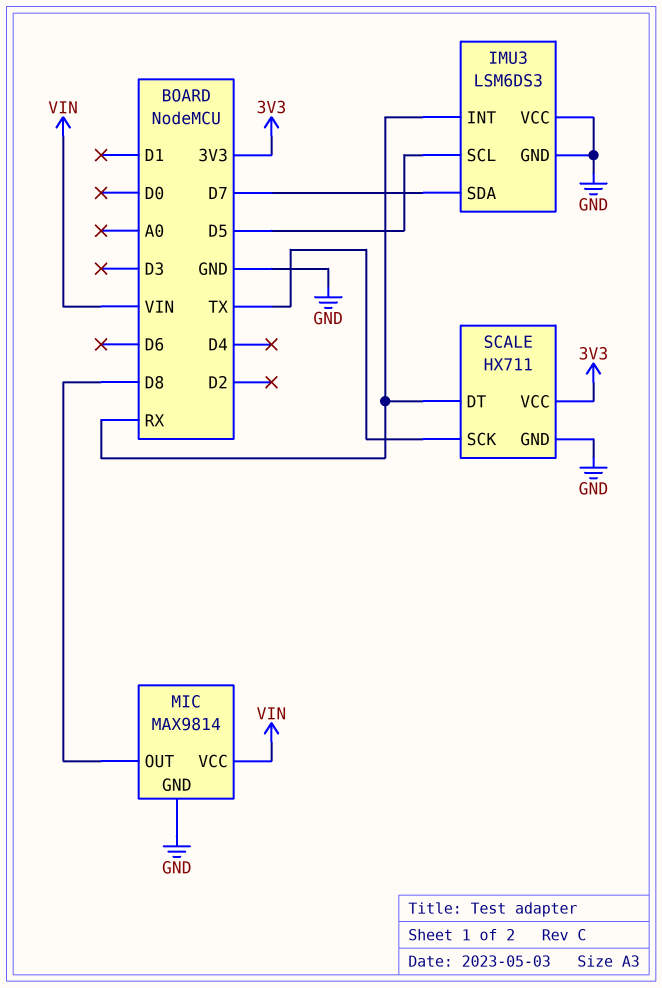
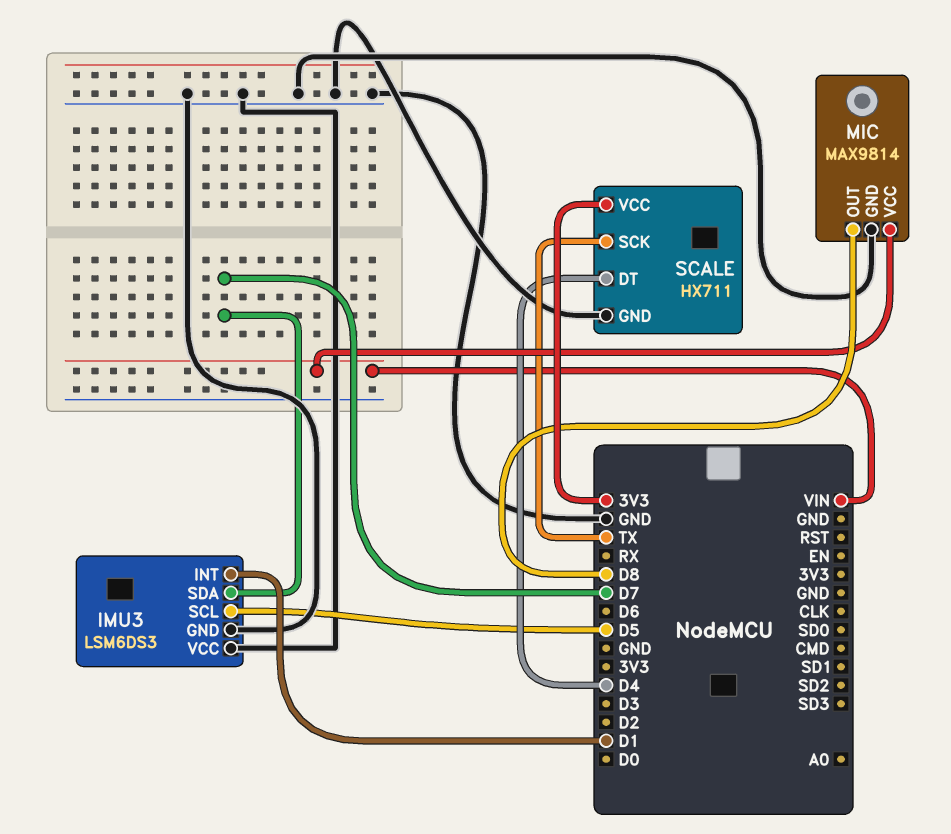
IMU3 pin INT: RX -> D1
SCALE pin DT: RX -> D4

